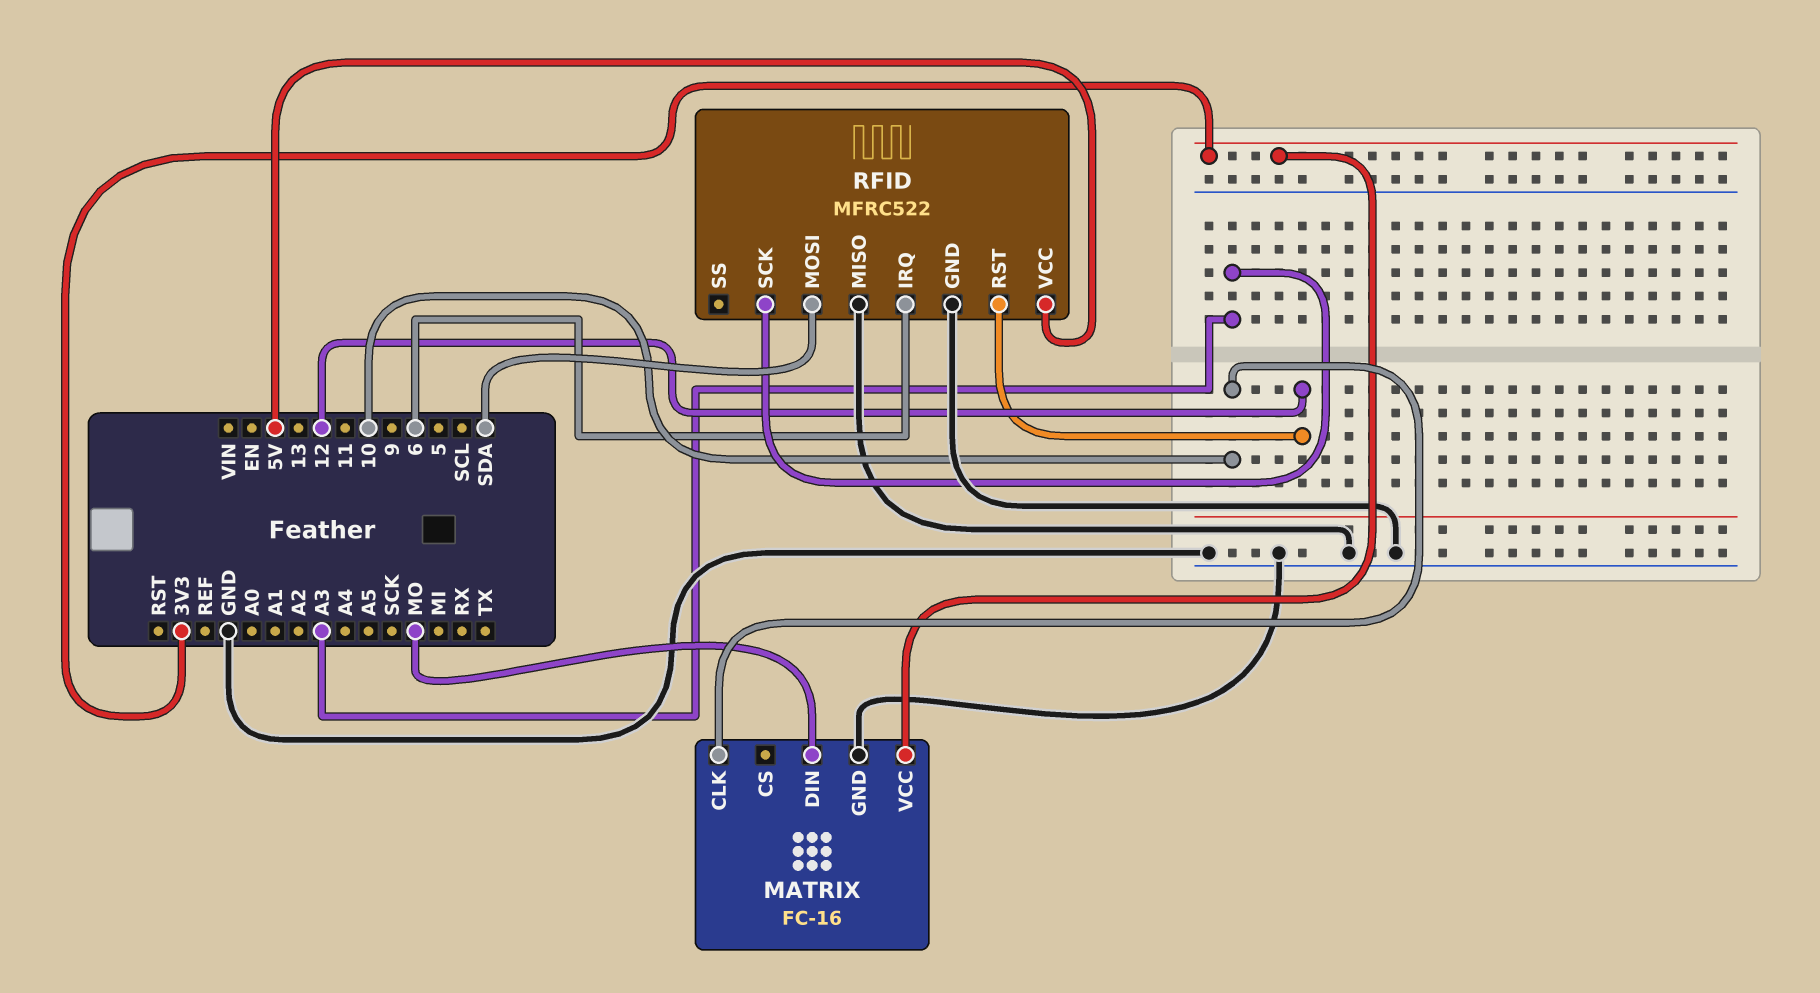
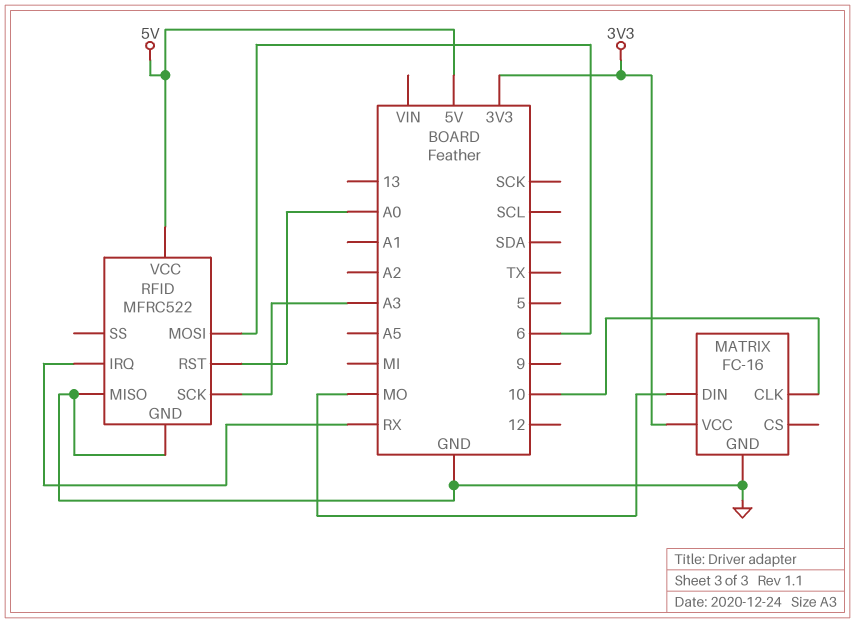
RFID pin IRQ: 6 -> RX
RFID pin MOSI: SDA -> 6
RFID pin RST: 12 -> A0

